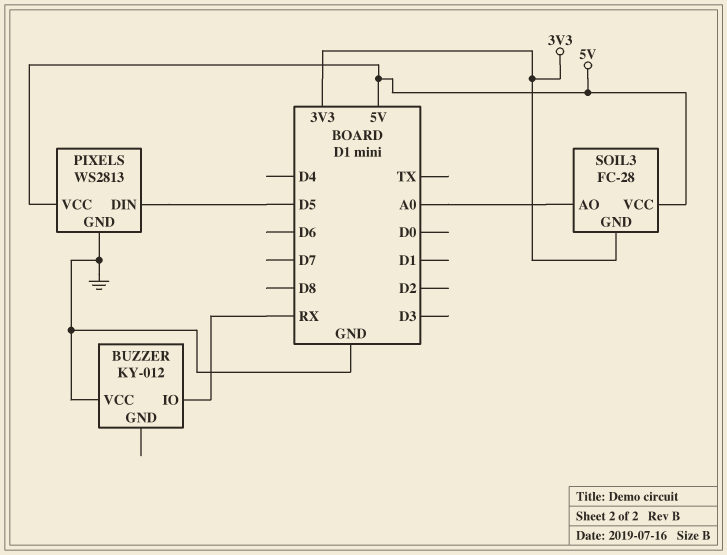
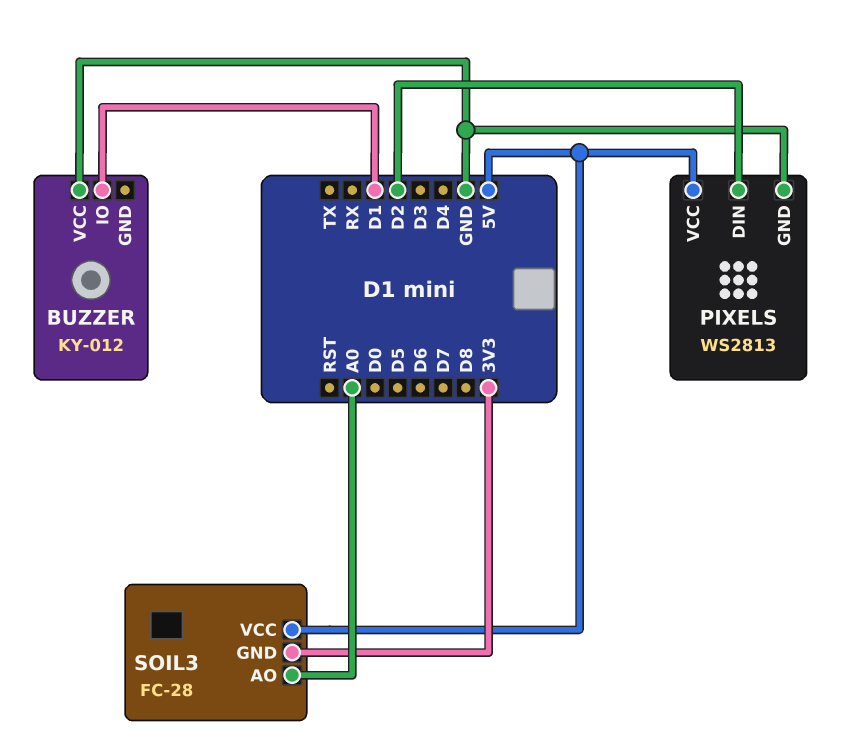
BUZZER pin IO: RX -> D1
PIXELS pin DIN: D5 -> D2

